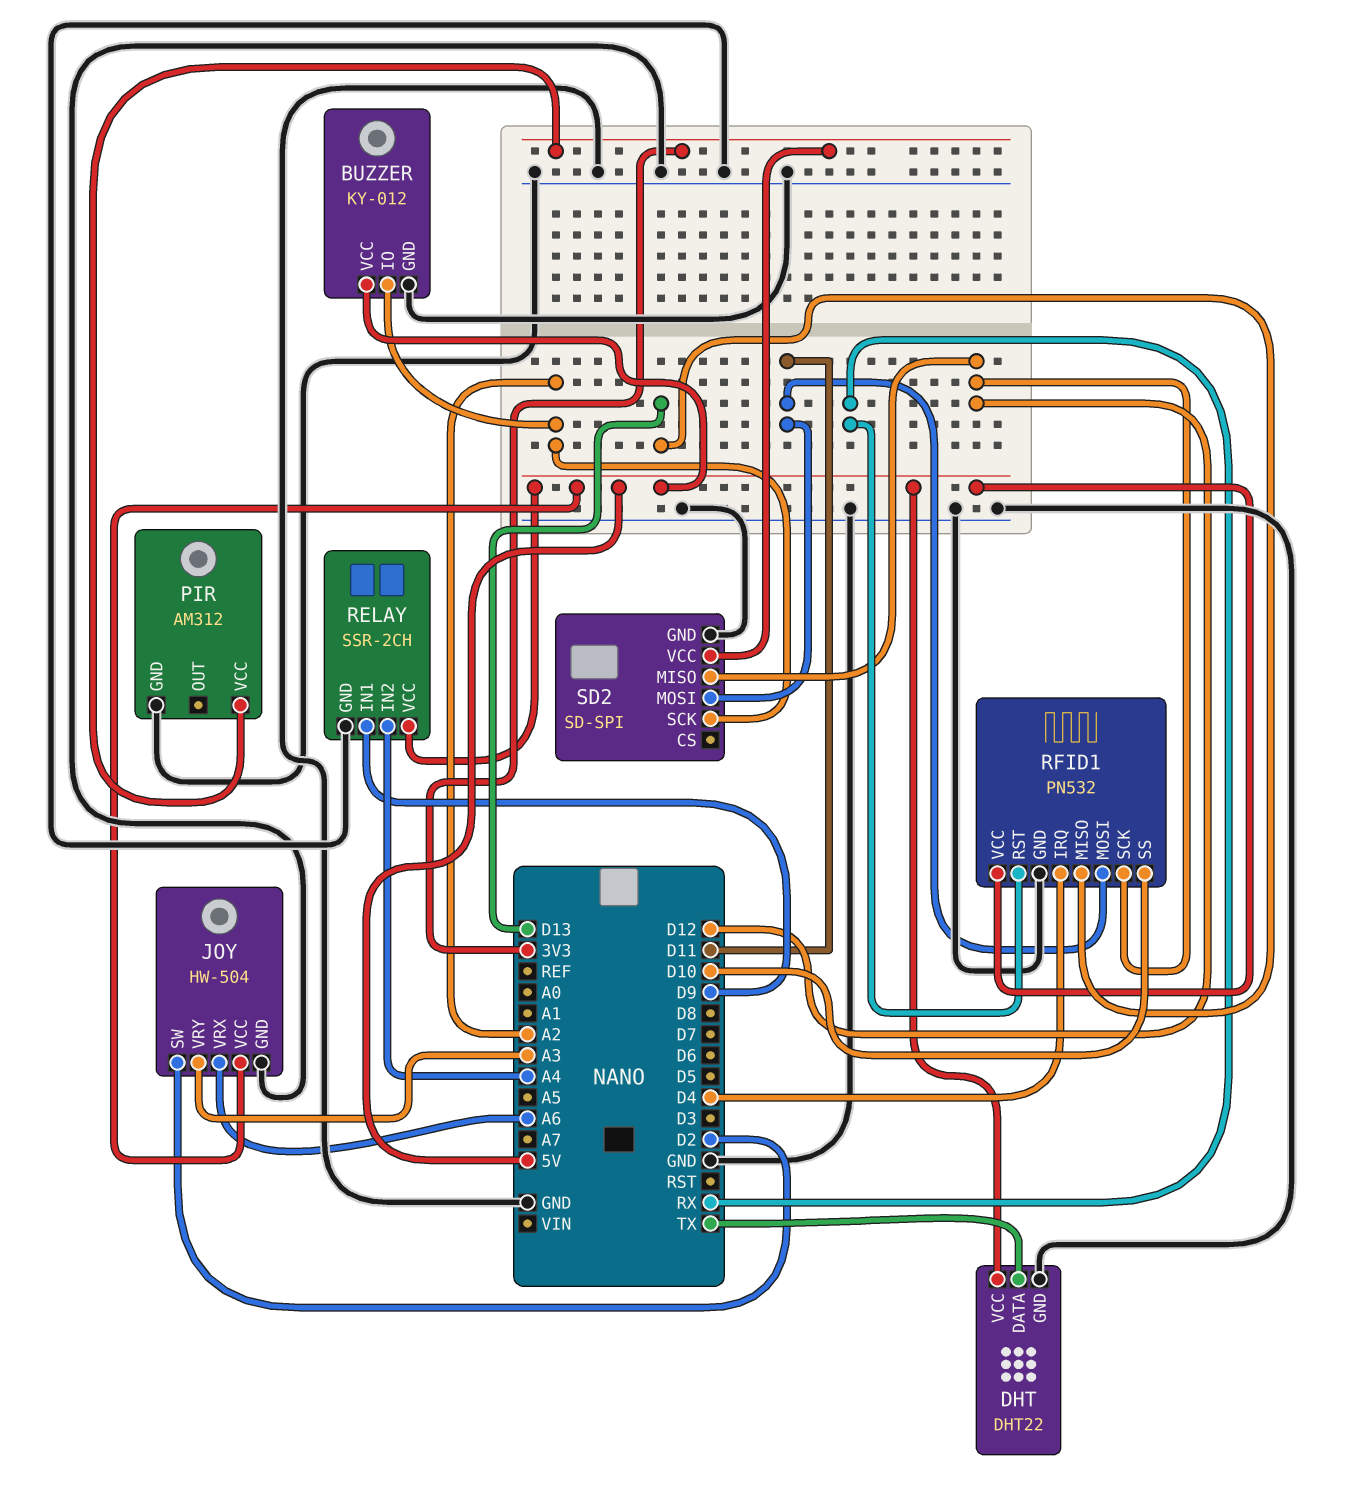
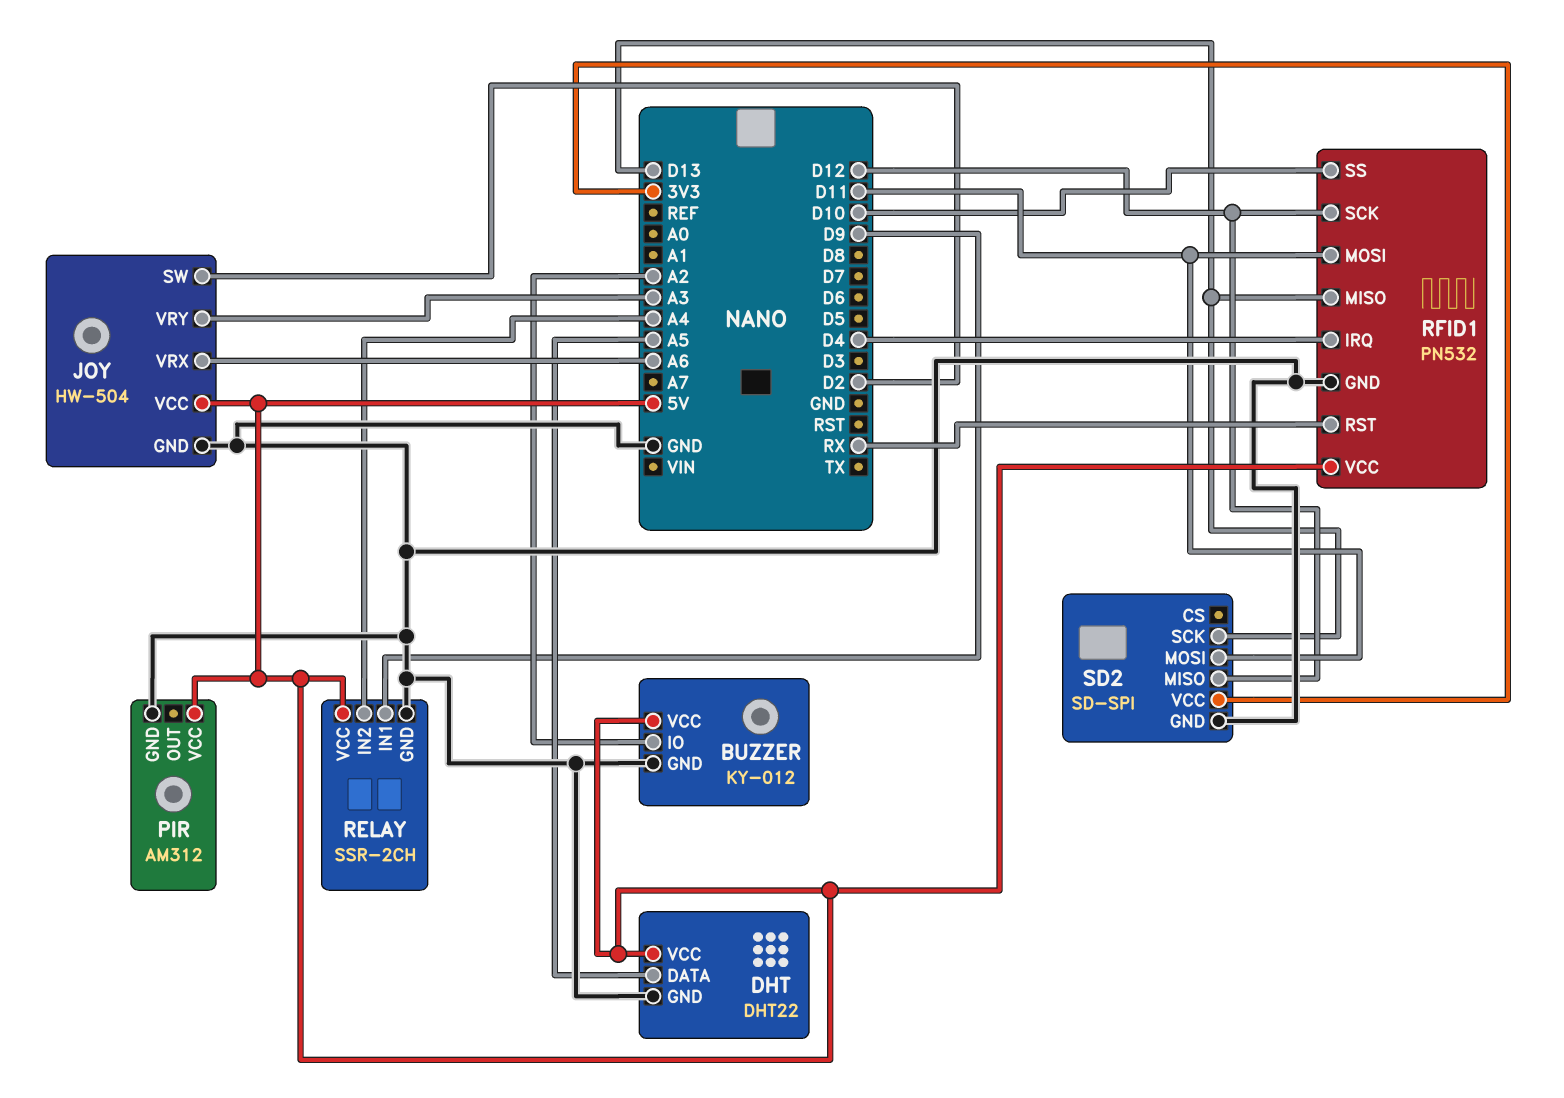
DHT pin DATA: TX -> A5
PIR pin VCC: 3V3 -> 5V
SD2 pin SCK: A2 -> D13

